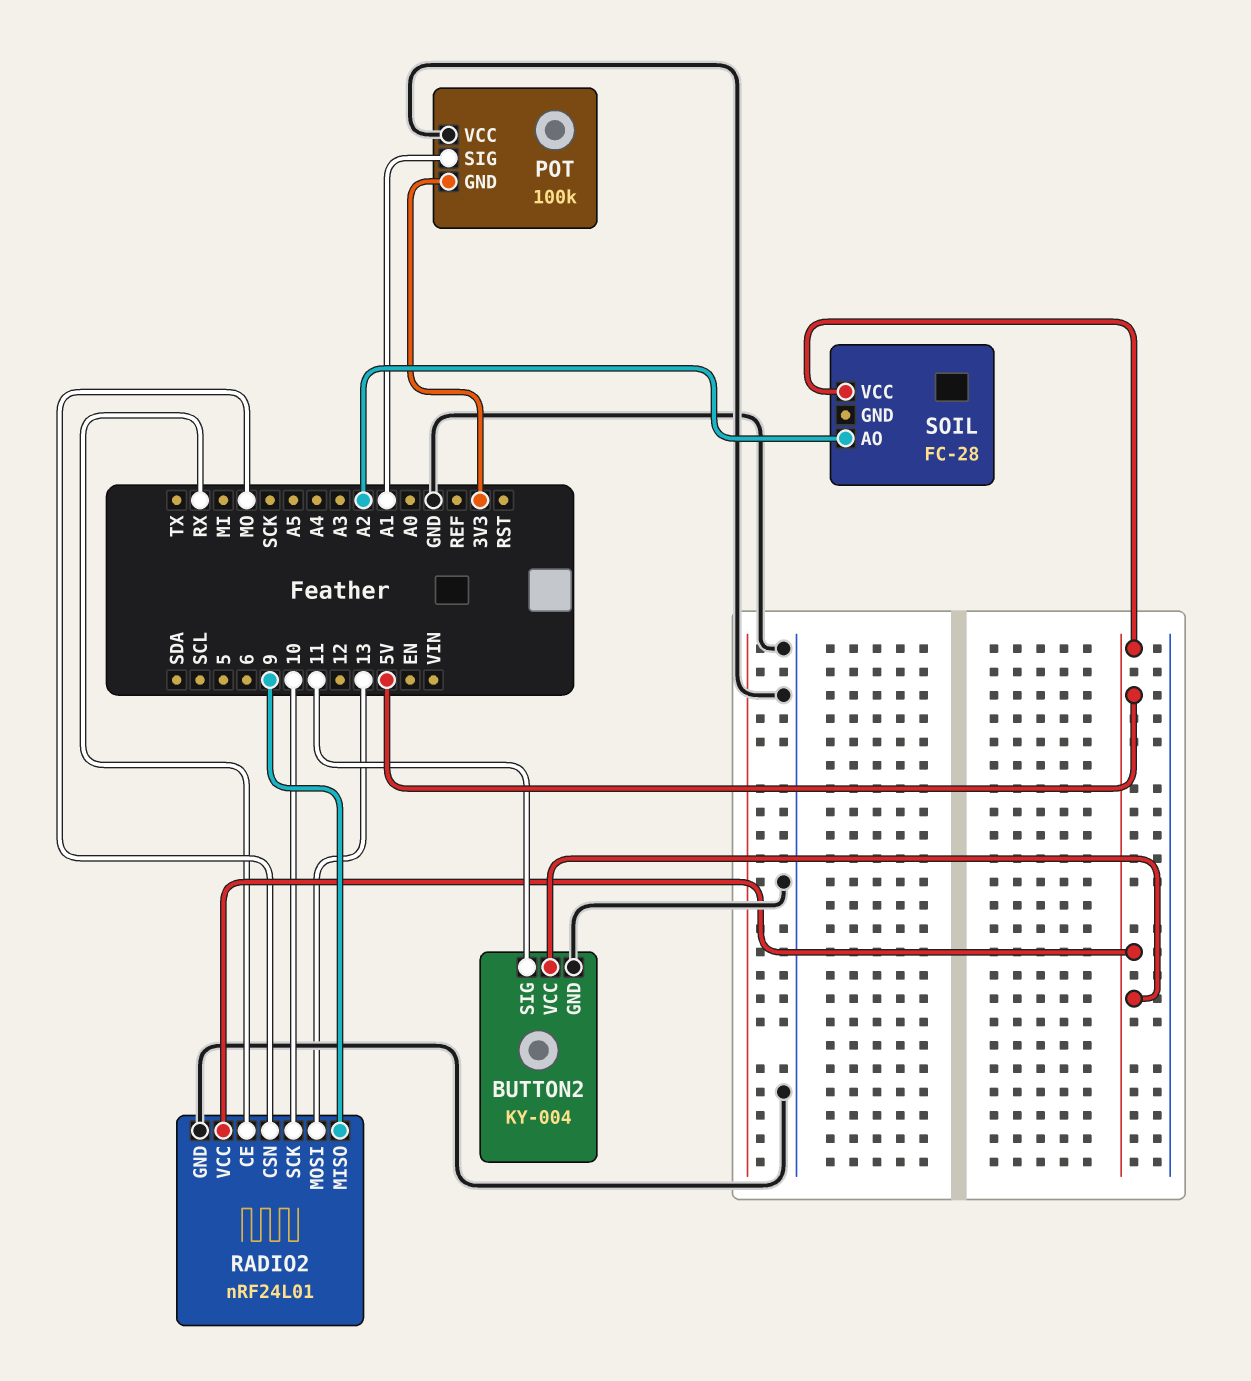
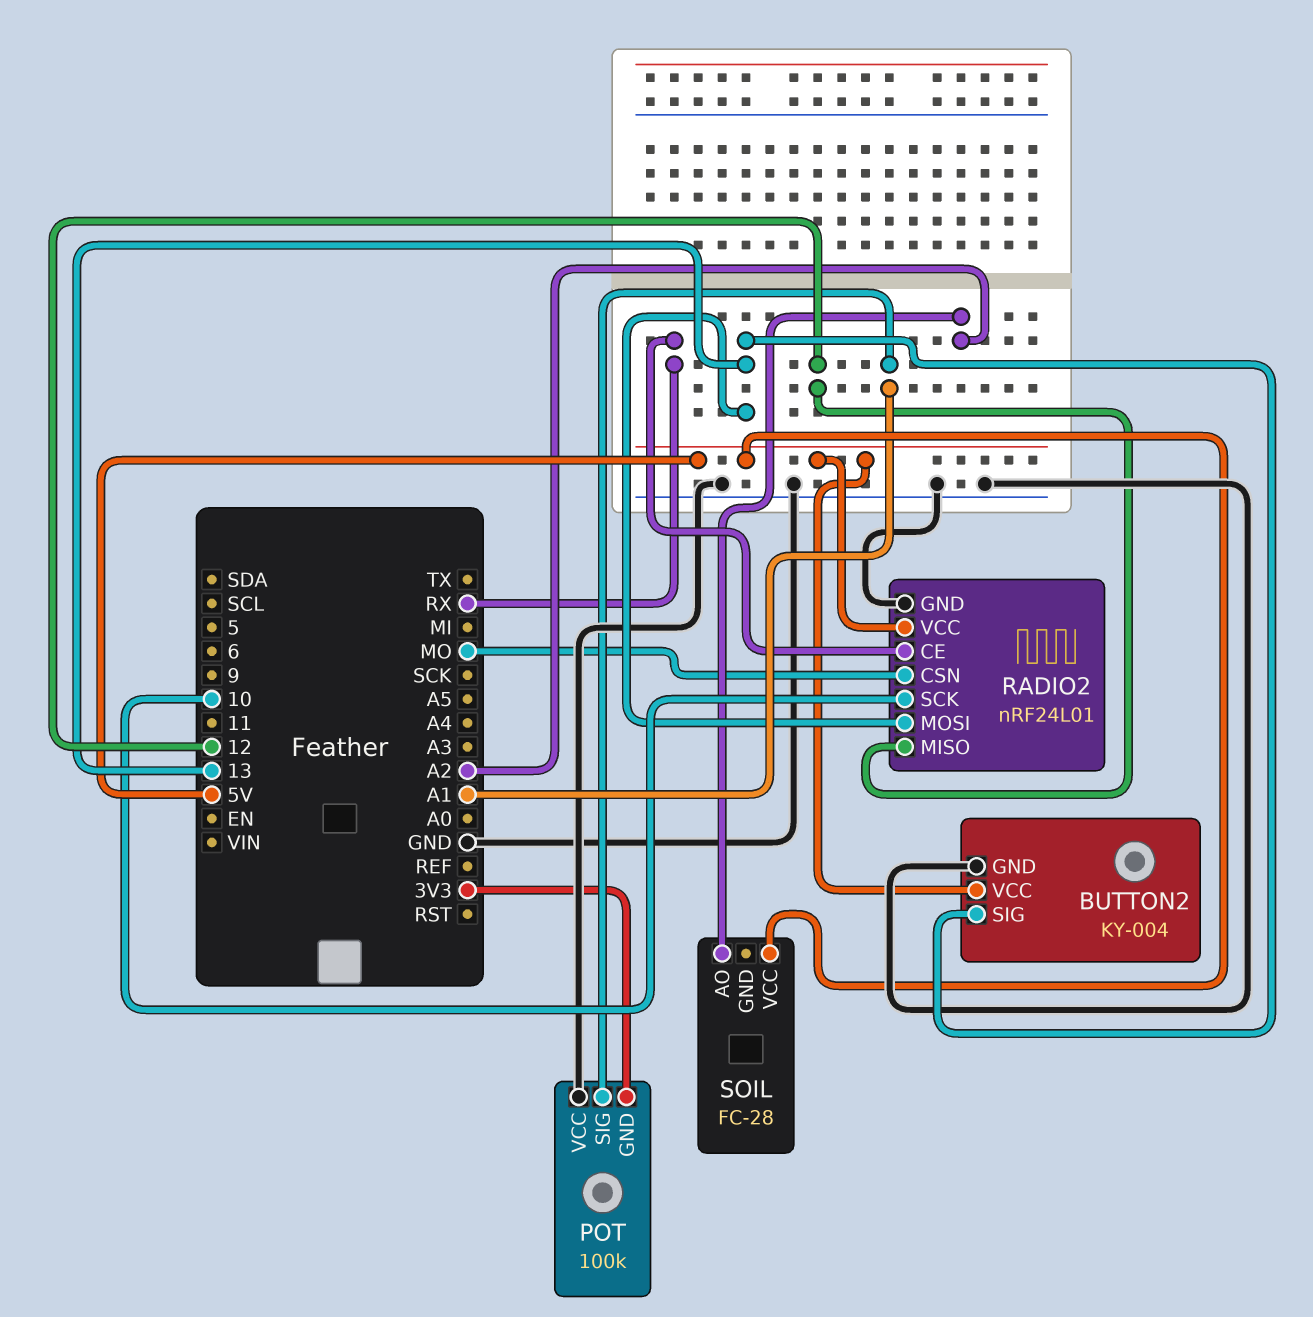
BUTTON2 pin SIG: 11 -> 13
RADIO2 pin MISO: 9 -> 12

